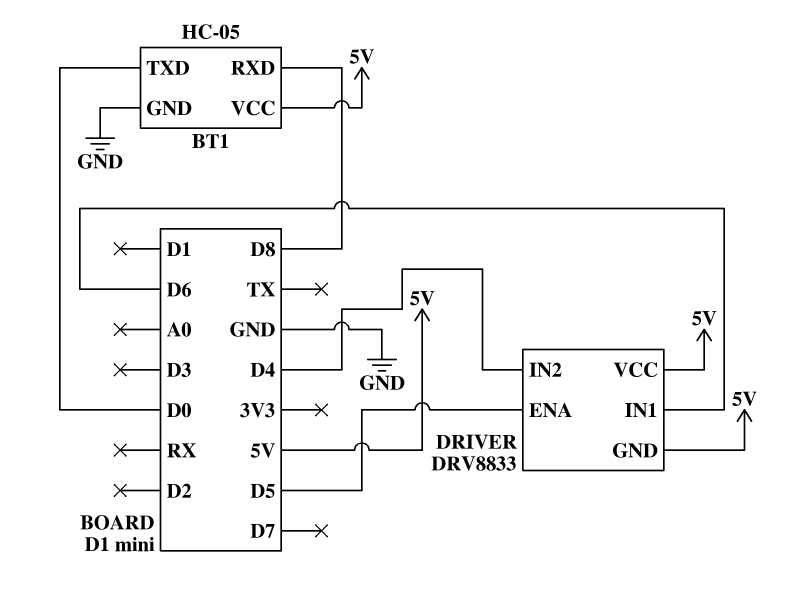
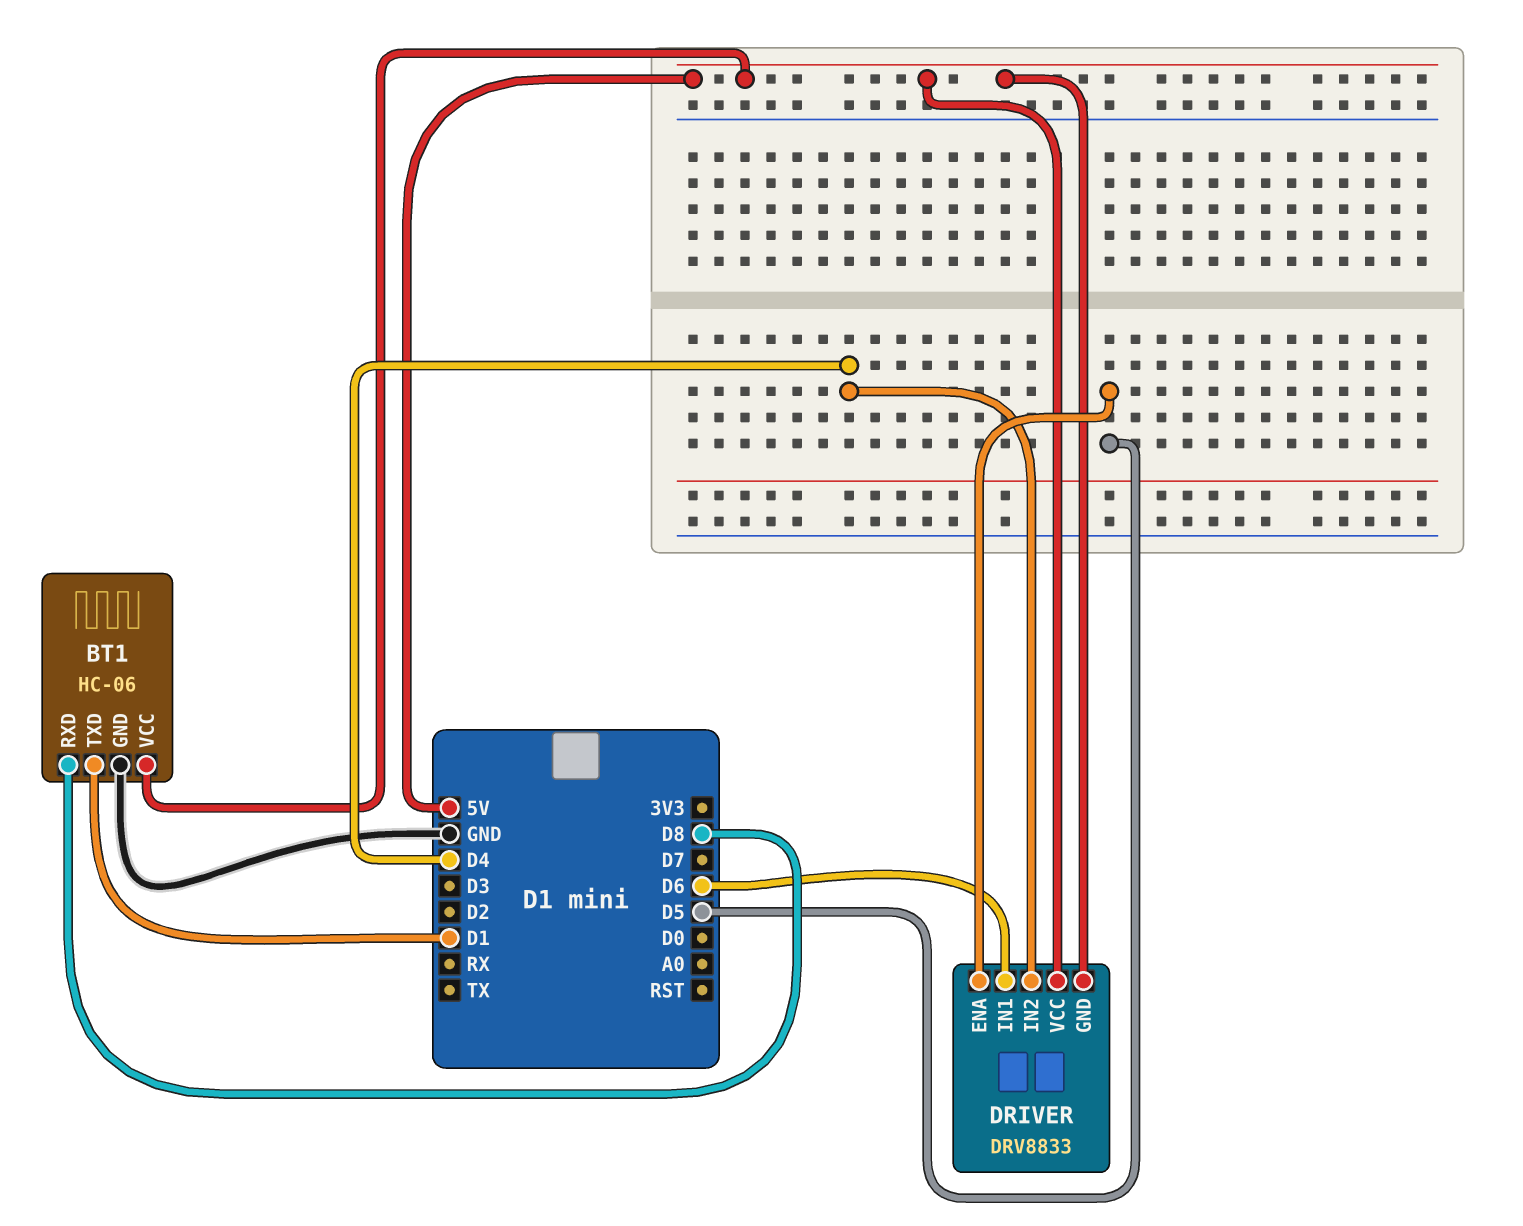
BT1: HC-05 -> HC-06
BT1 pin TXD: D0 -> D1

